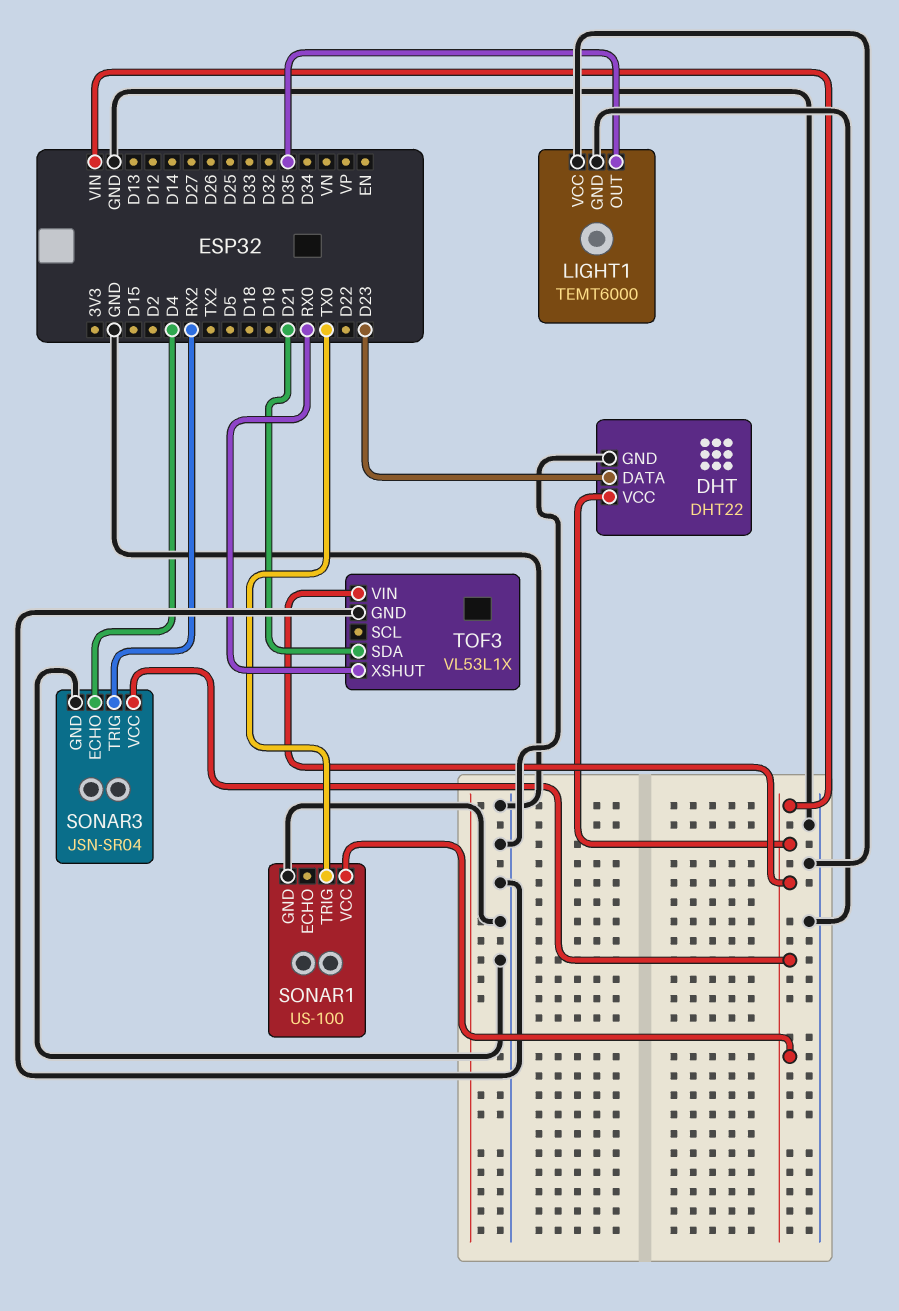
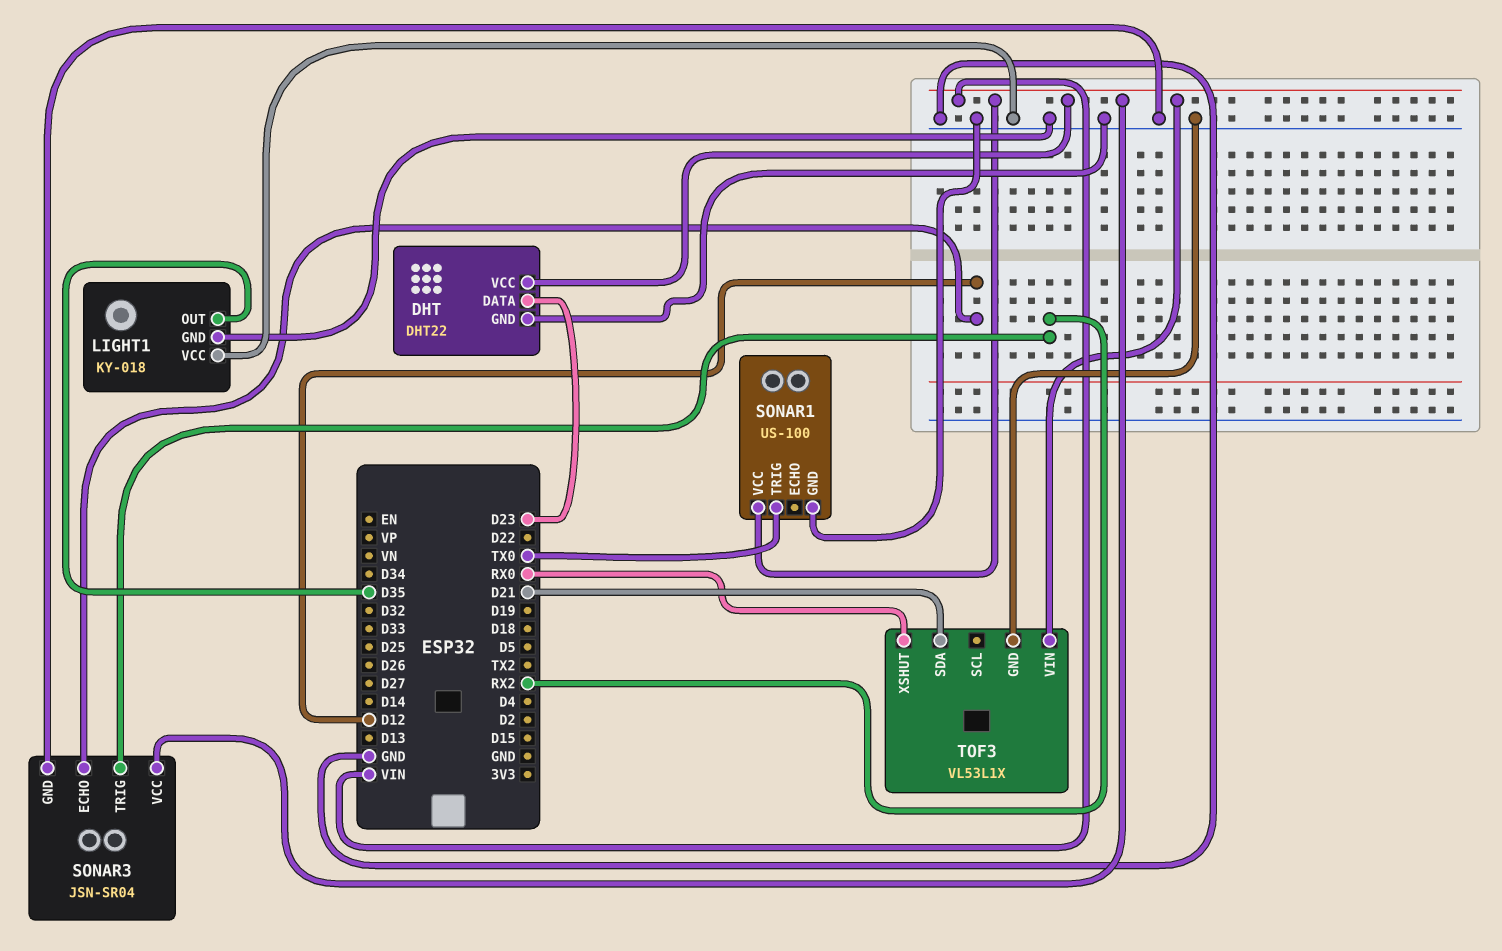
LIGHT1: TEMT6000 -> KY-018
SONAR3 pin ECHO: D4 -> D12

